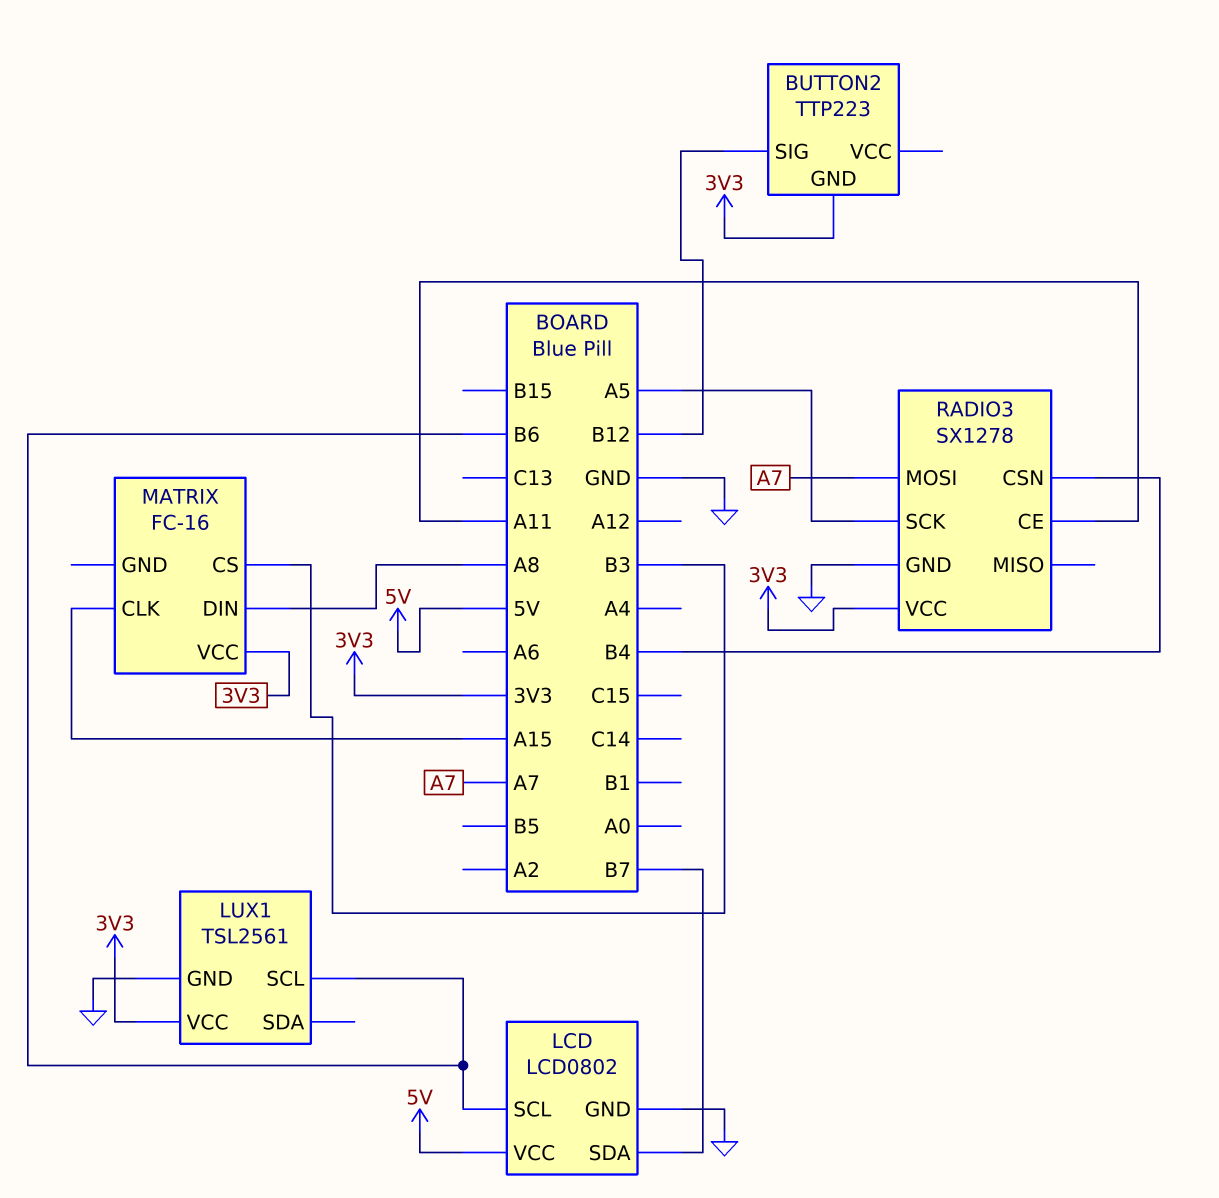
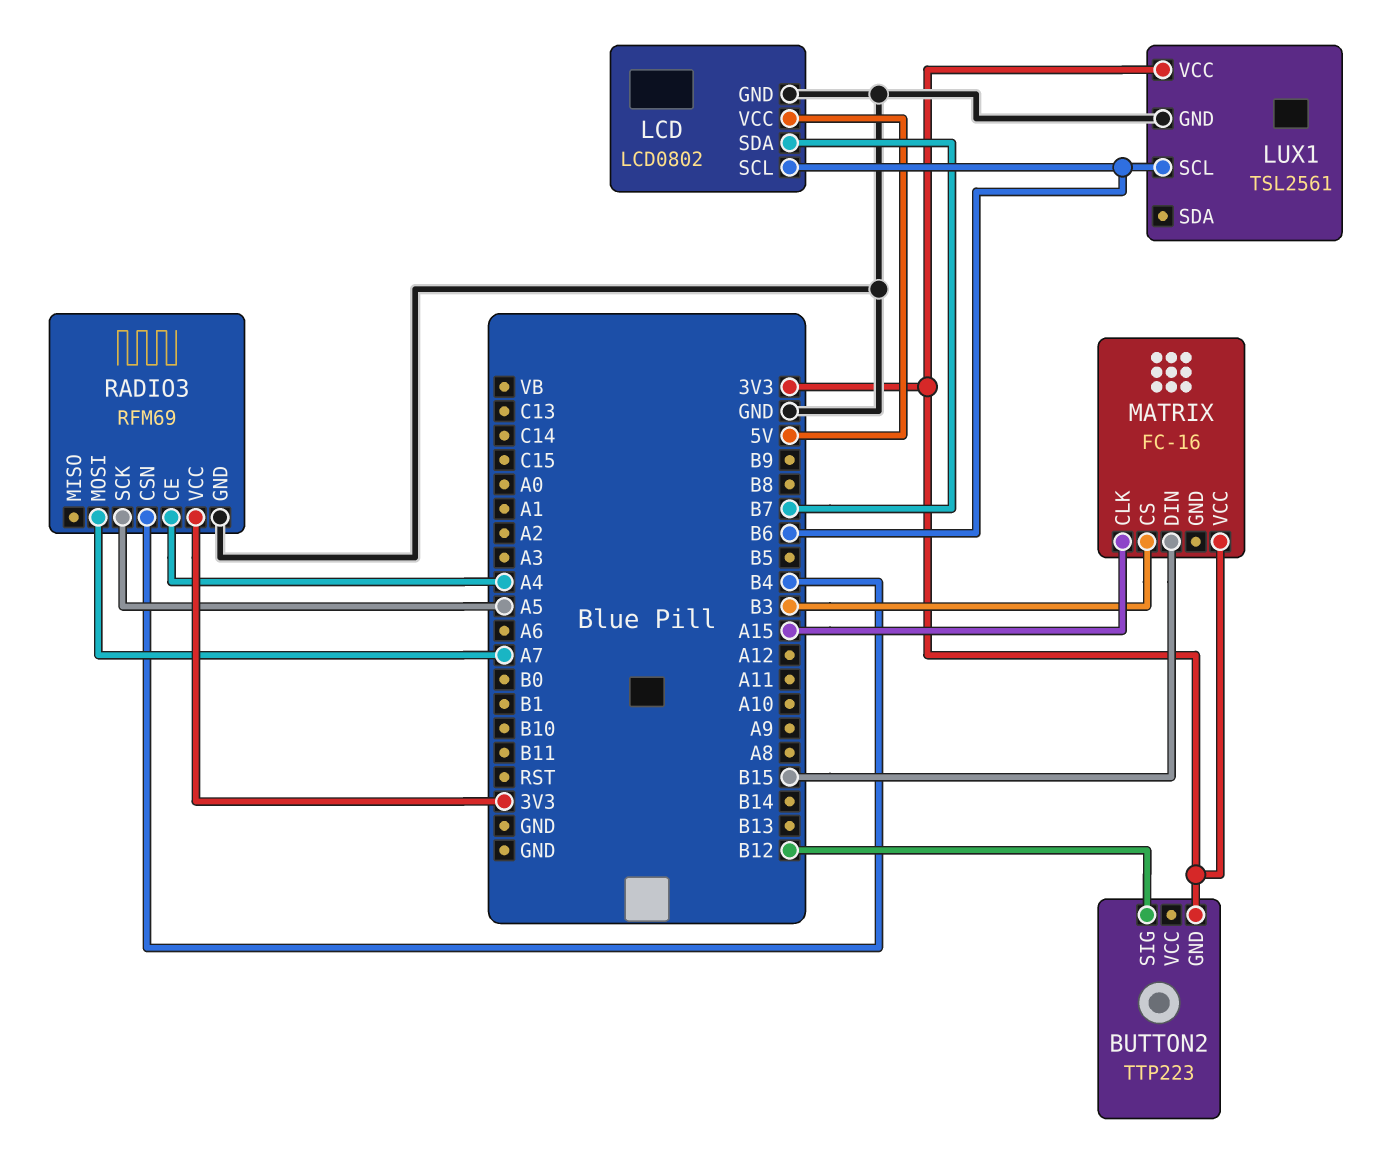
MATRIX pin DIN: A8 -> B15
RADIO3: SX1278 -> RFM69
RADIO3 pin CE: A11 -> A4

